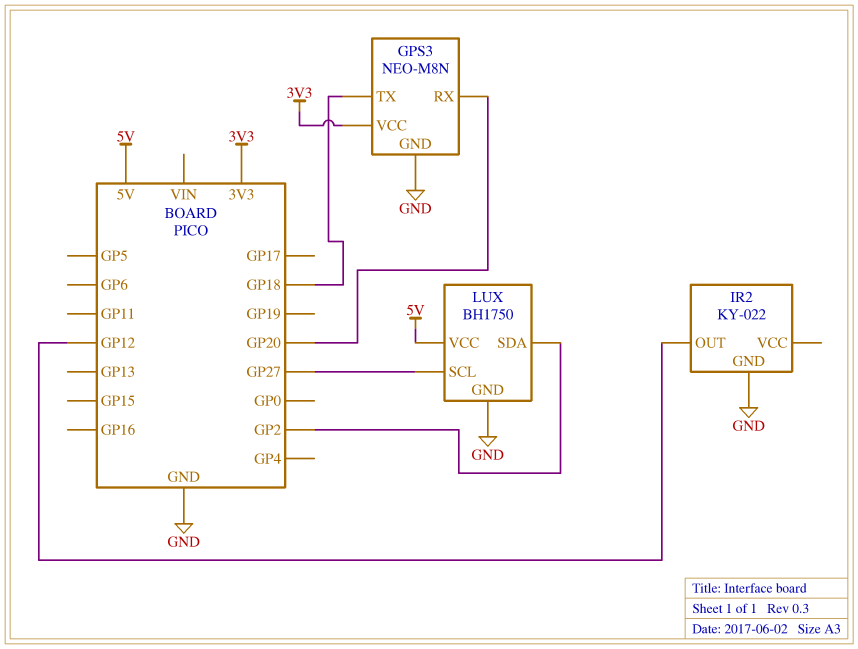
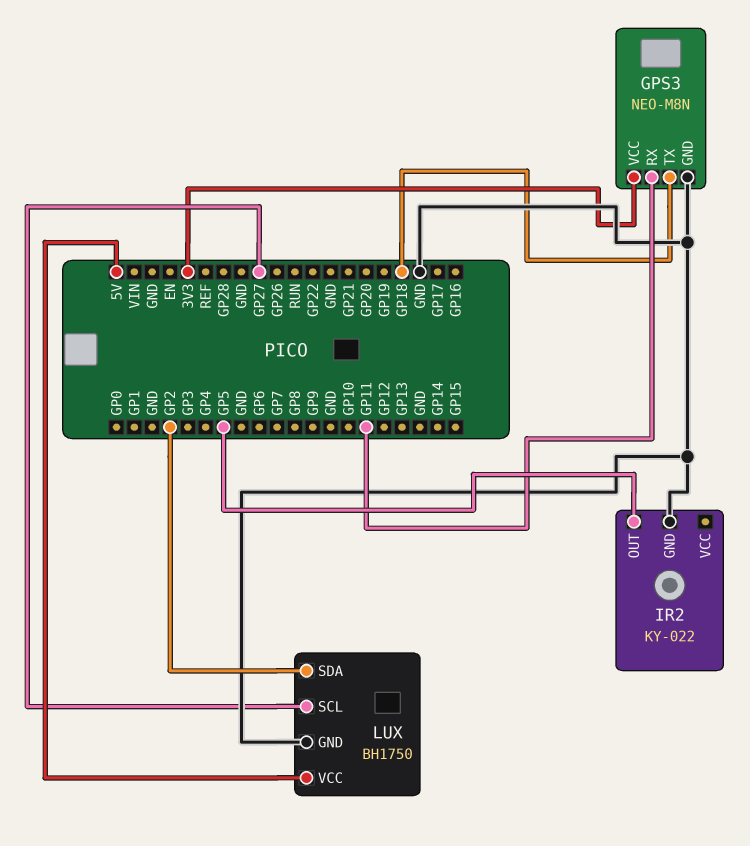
GPS3 pin RX: GP20 -> GP11
IR2 pin OUT: GP12 -> GP5

